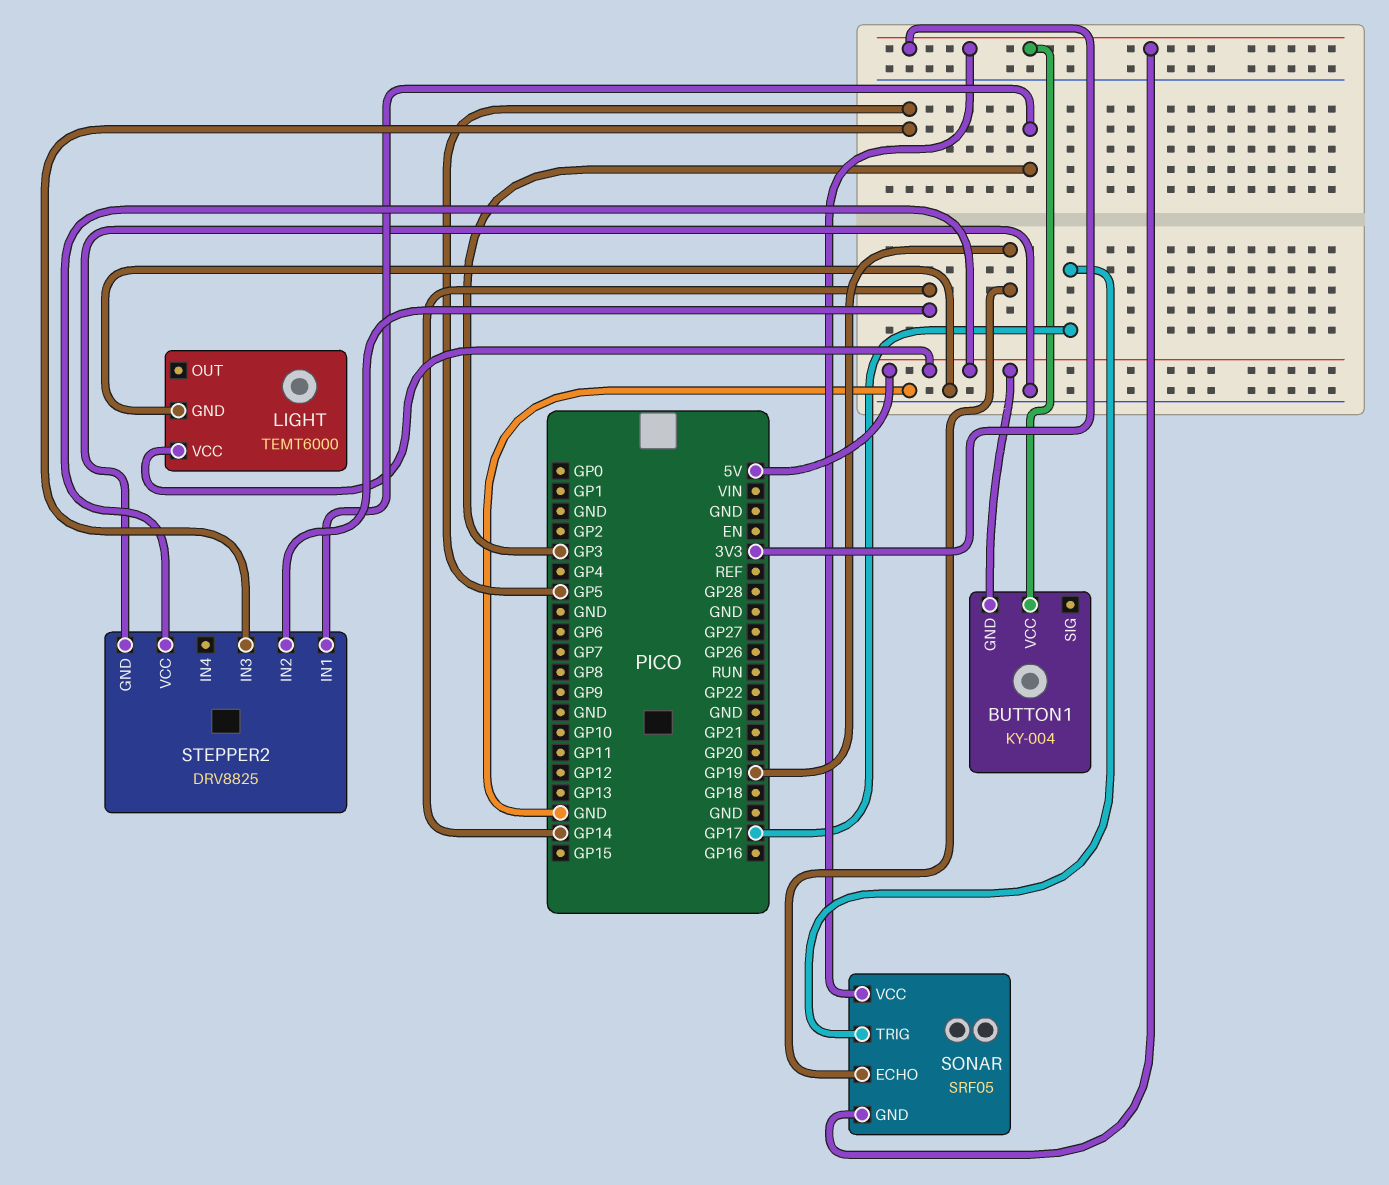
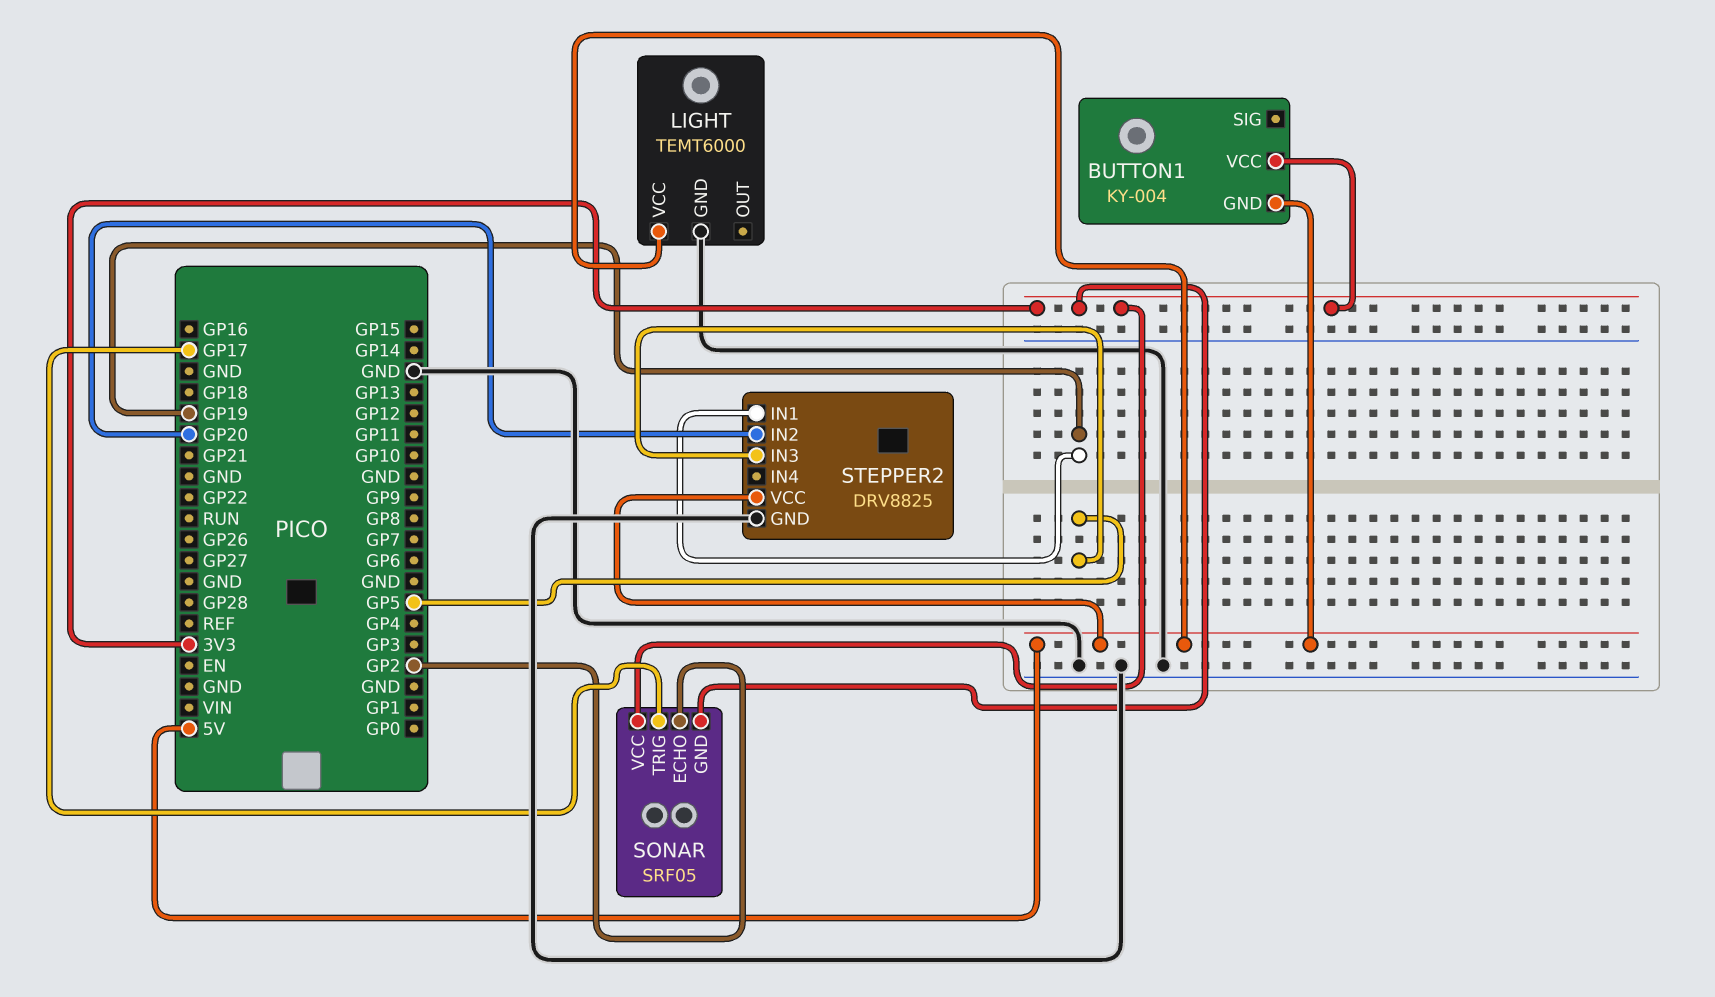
SONAR pin ECHO: GP19 -> GP2
STEPPER2 pin IN1: GP3 -> GP19
STEPPER2 pin IN2: GP14 -> GP20

